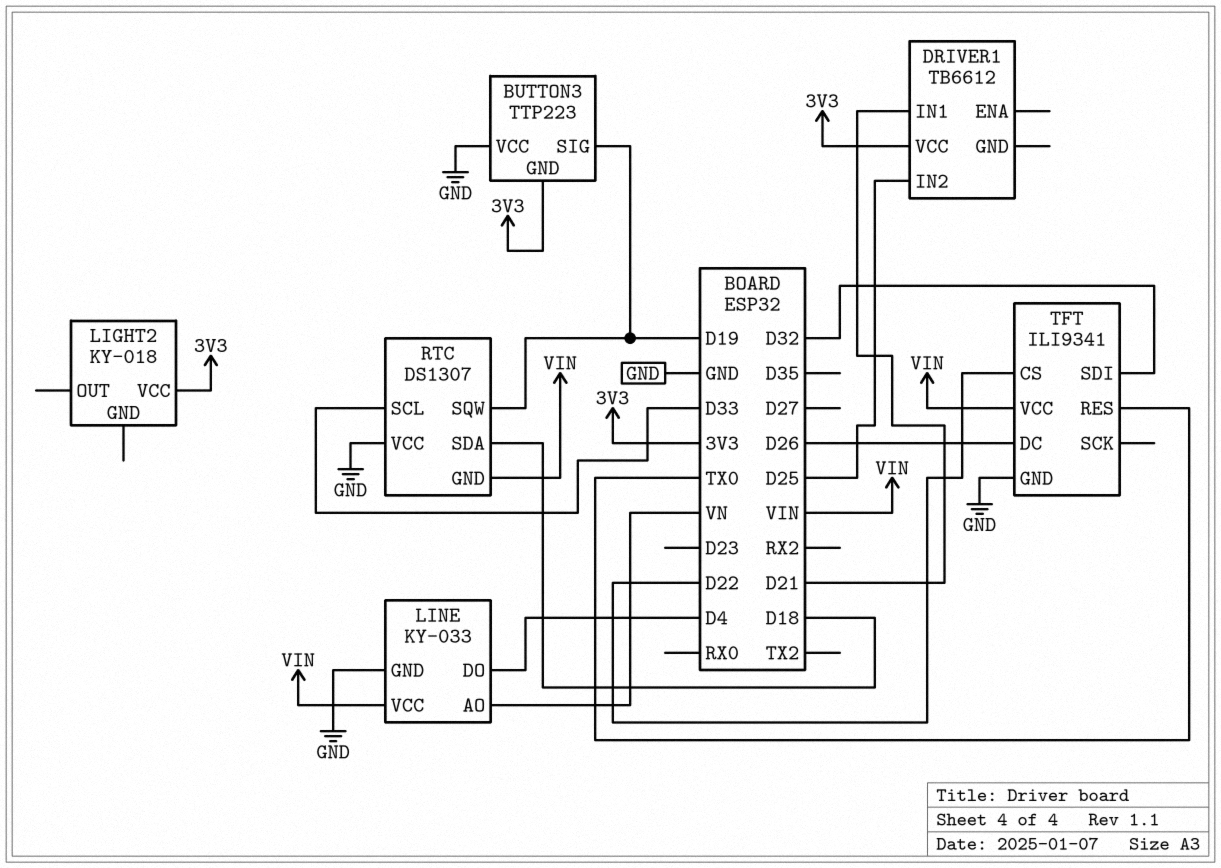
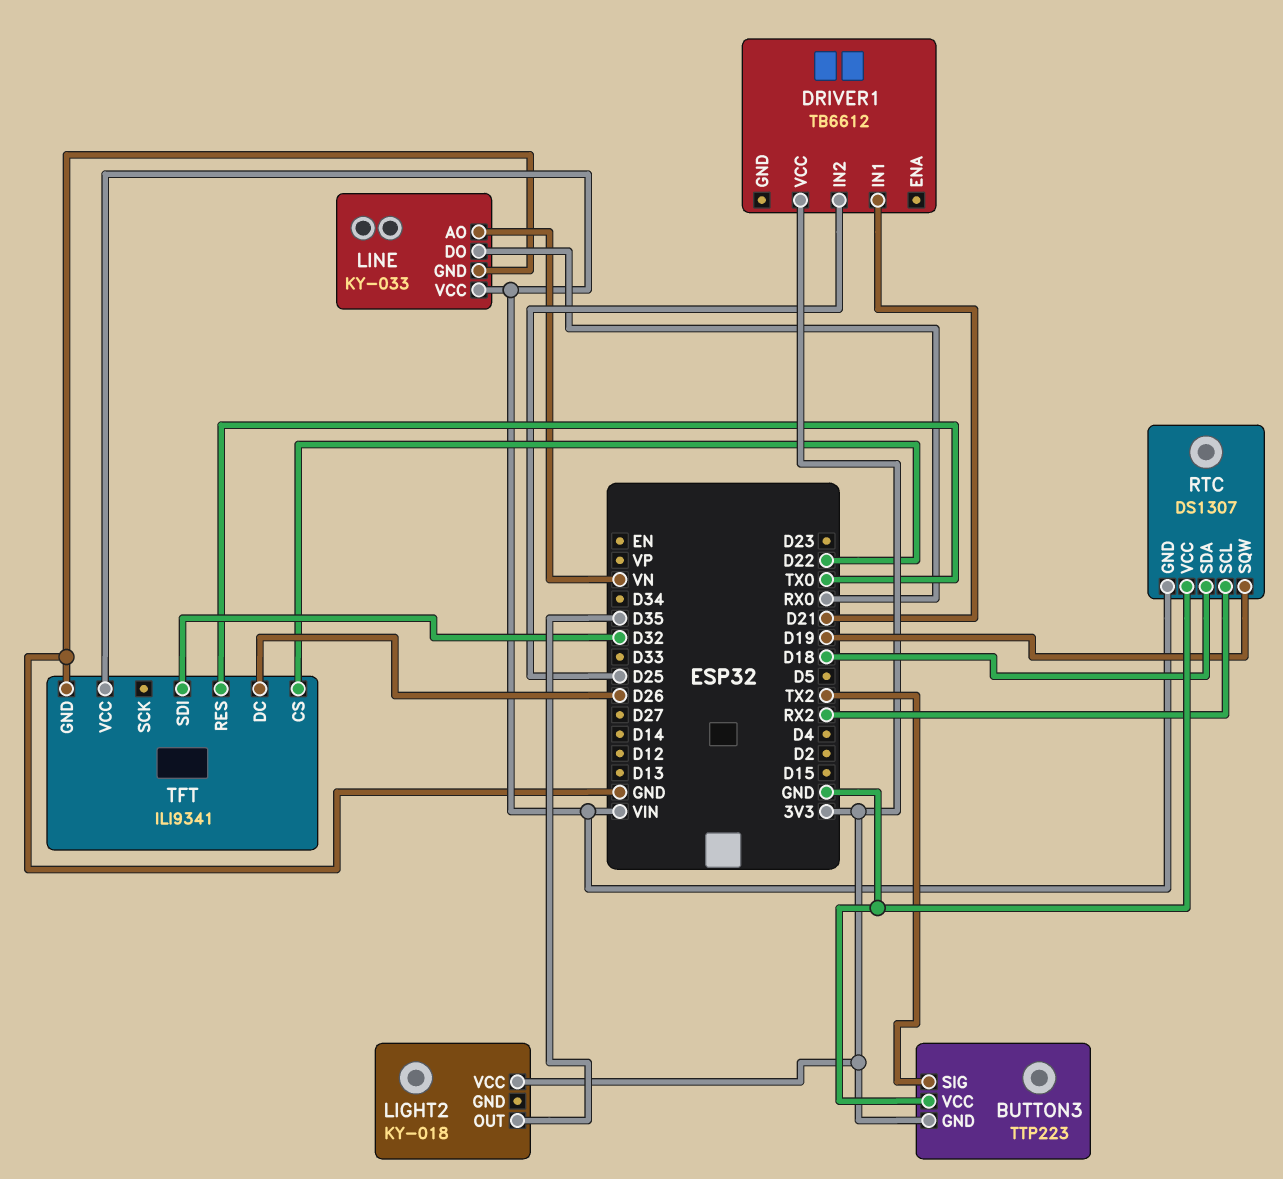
BUTTON3 pin SIG: D19 -> TX2
LIGHT2 pin OUT: none -> D35
LINE pin DO: D4 -> RX0
RTC pin SCL: D33 -> RX2

